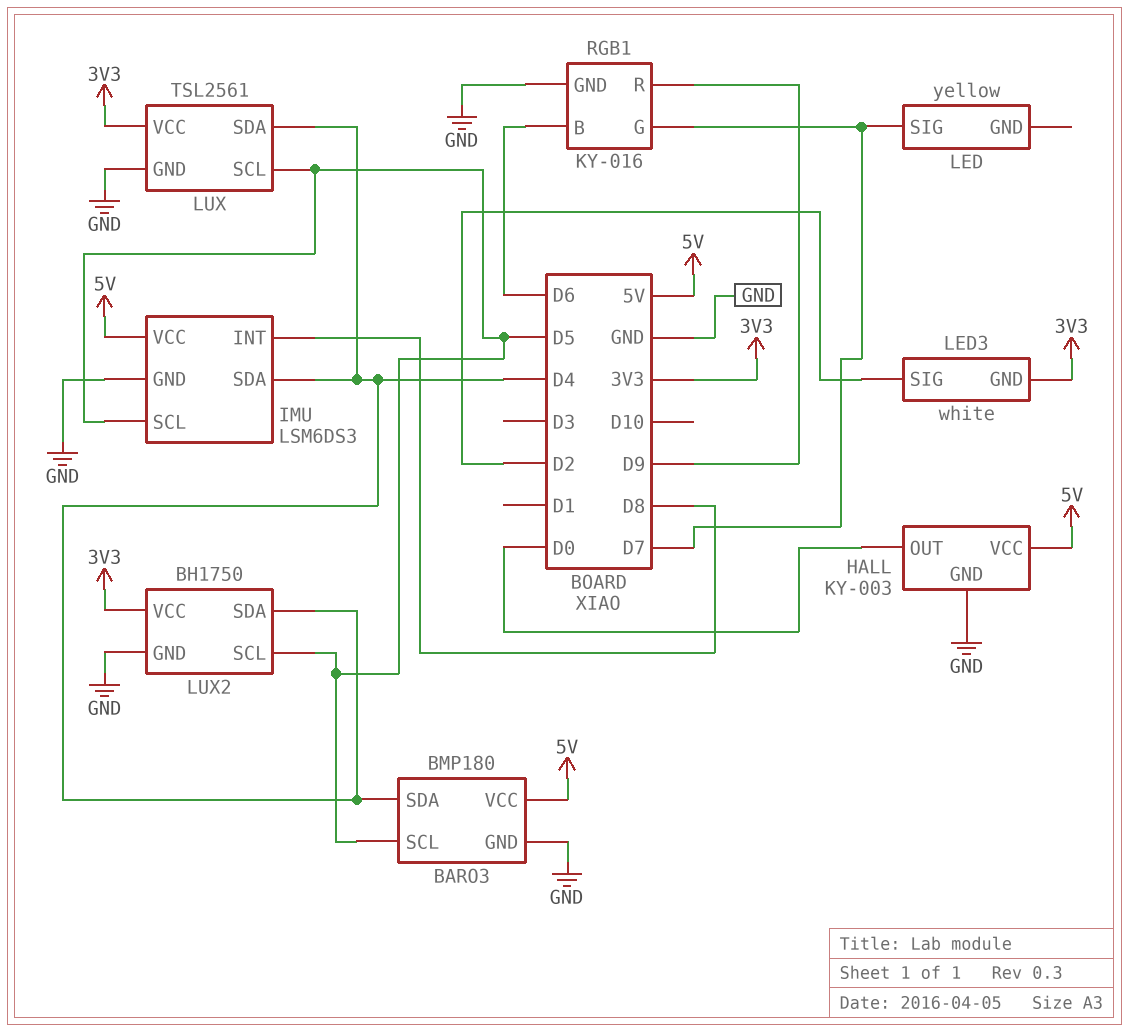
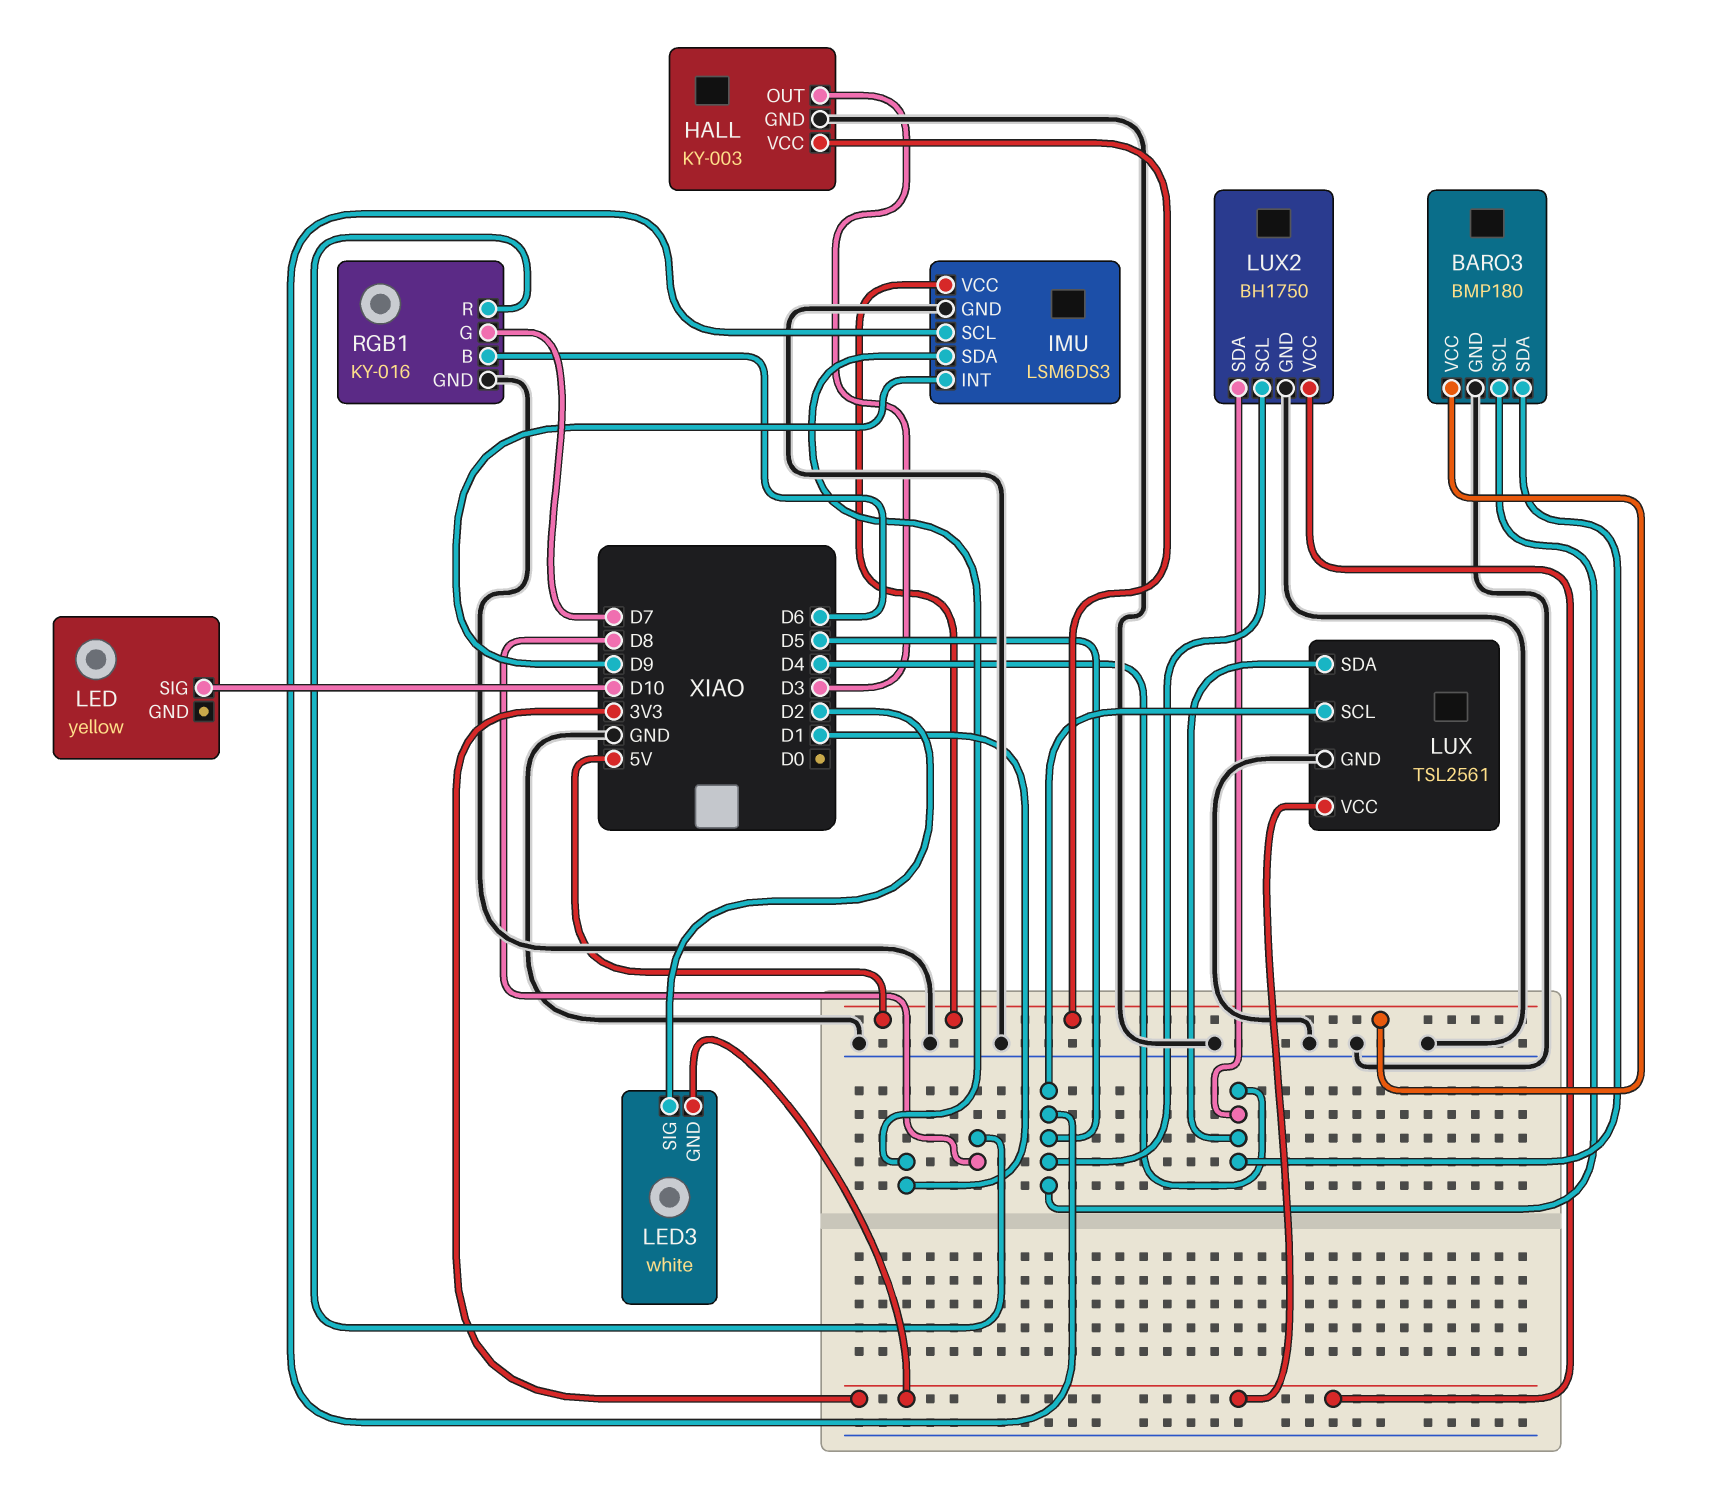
HALL pin OUT: D0 -> D3
IMU pin INT: D8 -> D9
IMU pin SDA: D4 -> D1
LED pin SIG: D7 -> D10
RGB1 pin R: D9 -> D8

